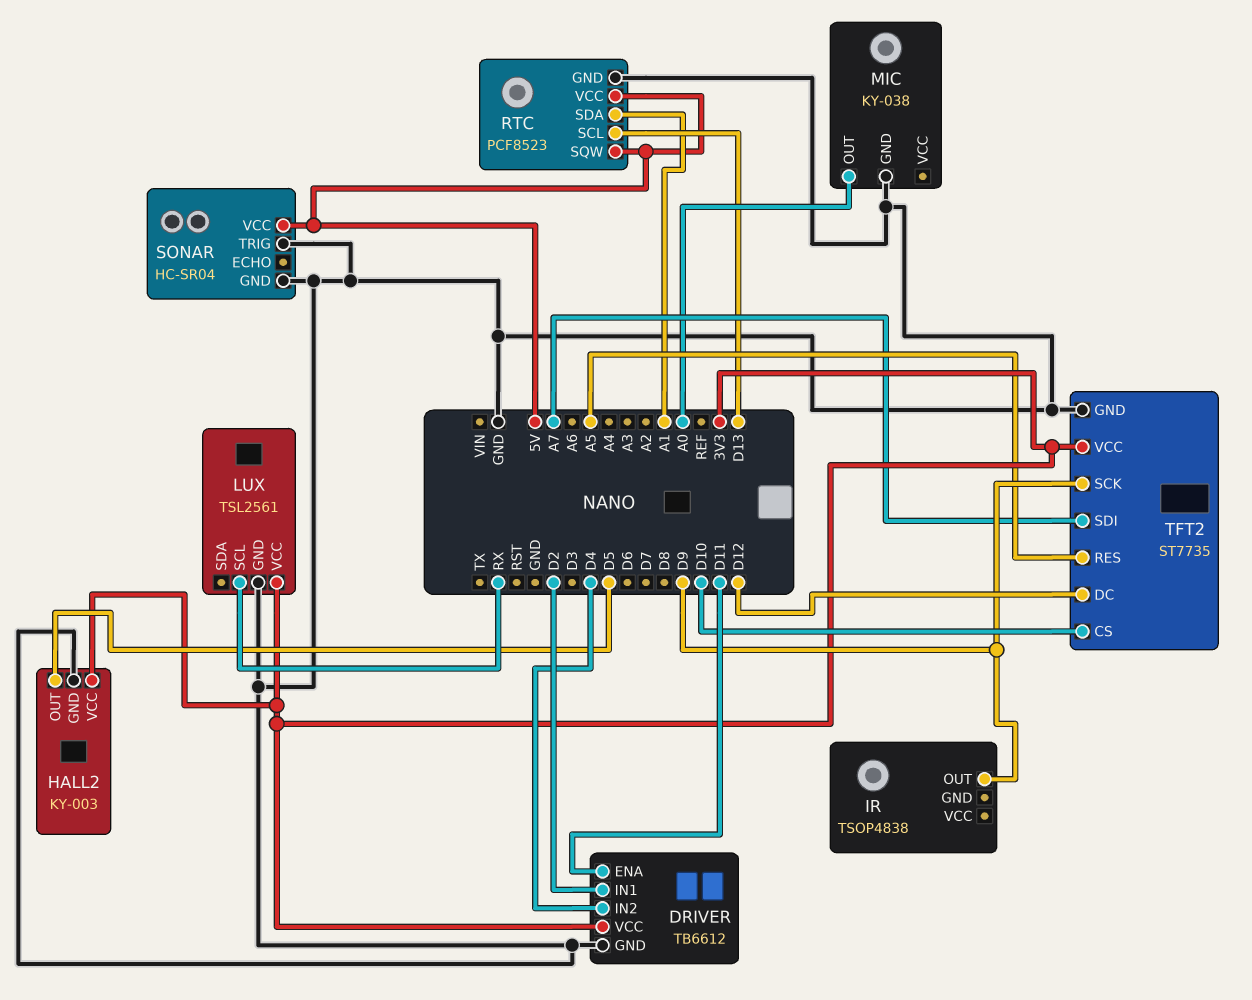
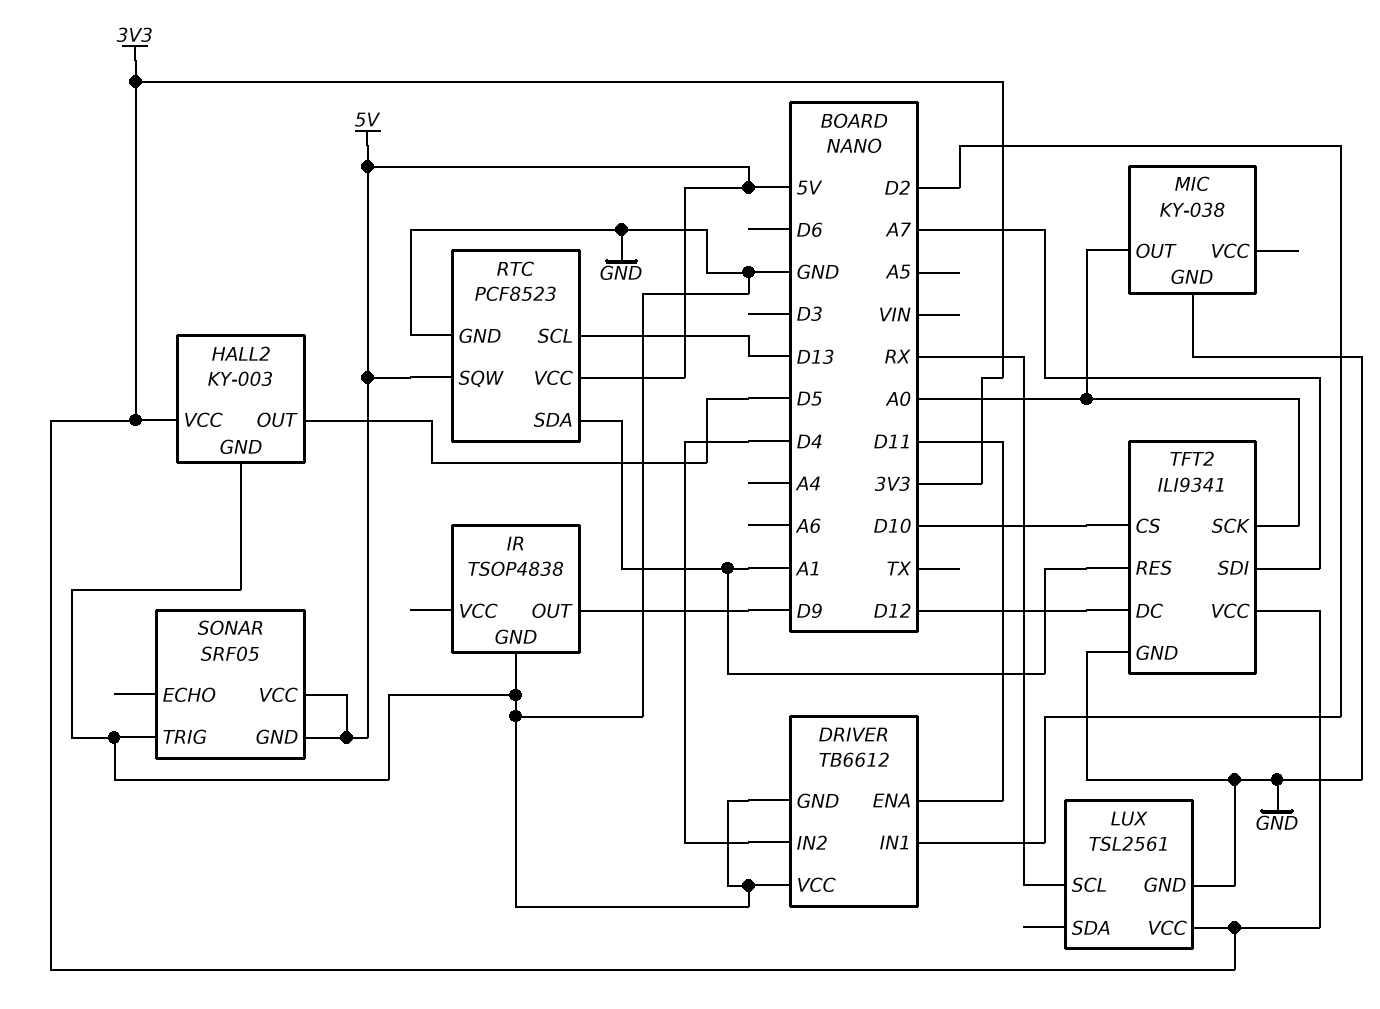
DRIVER pin VCC: 3V3 -> GND
IR pin GND: none -> GND
SONAR: HC-SR04 -> SRF05
SONAR pin GND: GND -> 5V
TFT2: ST7735 -> ILI9341
TFT2 pin RES: A5 -> A1
TFT2 pin SCK: D9 -> A0

